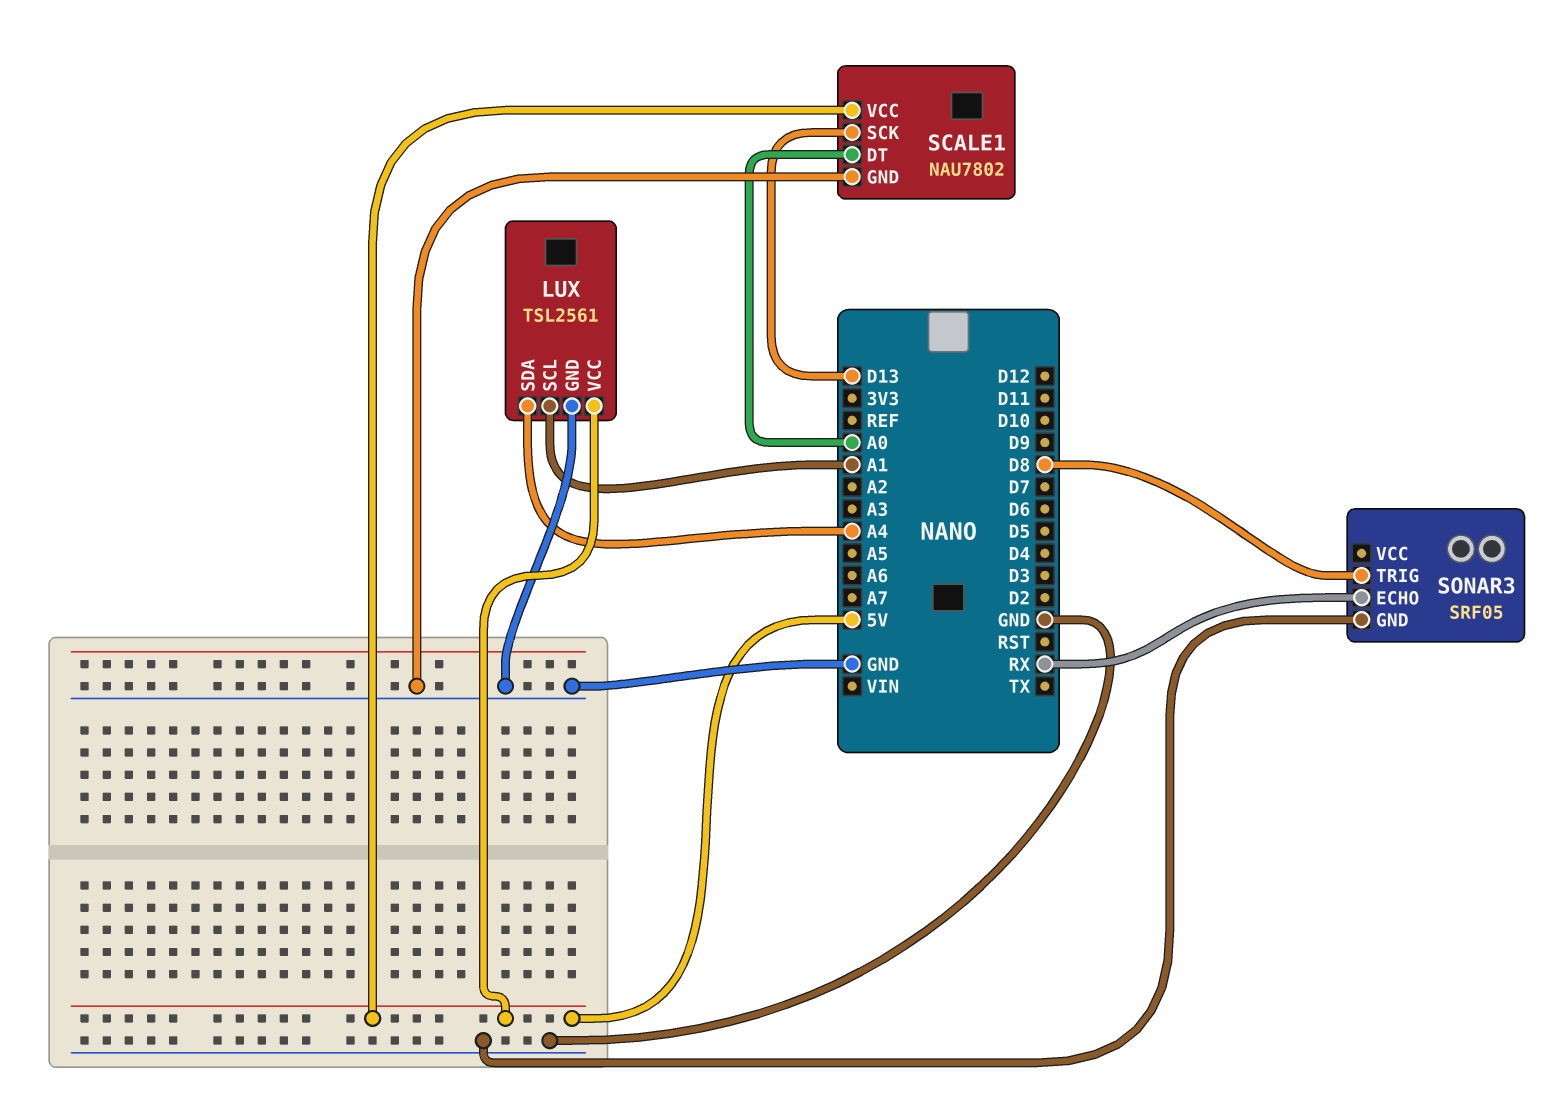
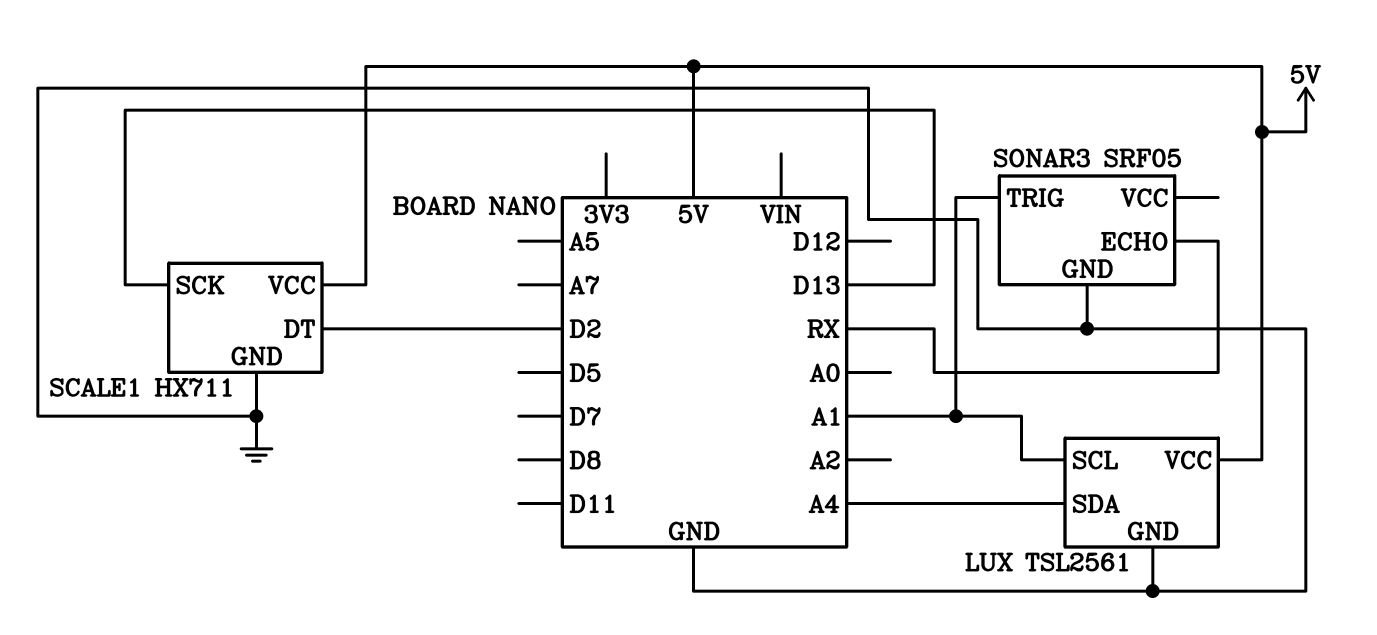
SCALE1: NAU7802 -> HX711
SCALE1 pin DT: A0 -> D2
SONAR3 pin TRIG: D8 -> A1

